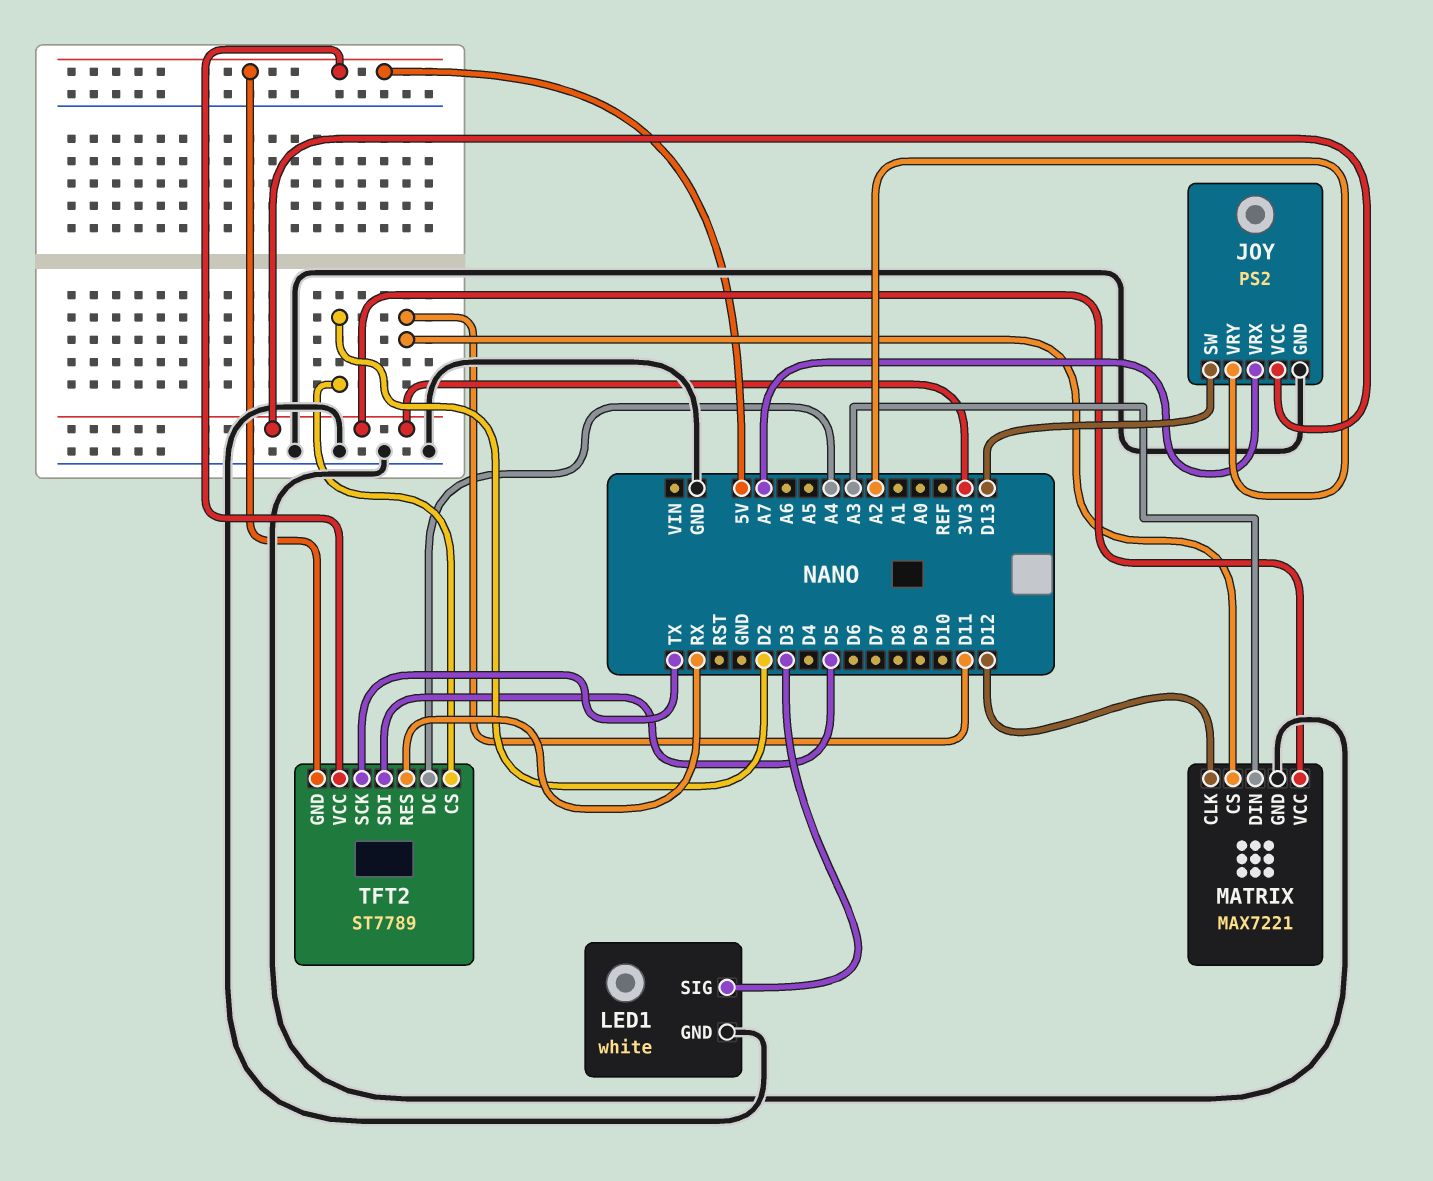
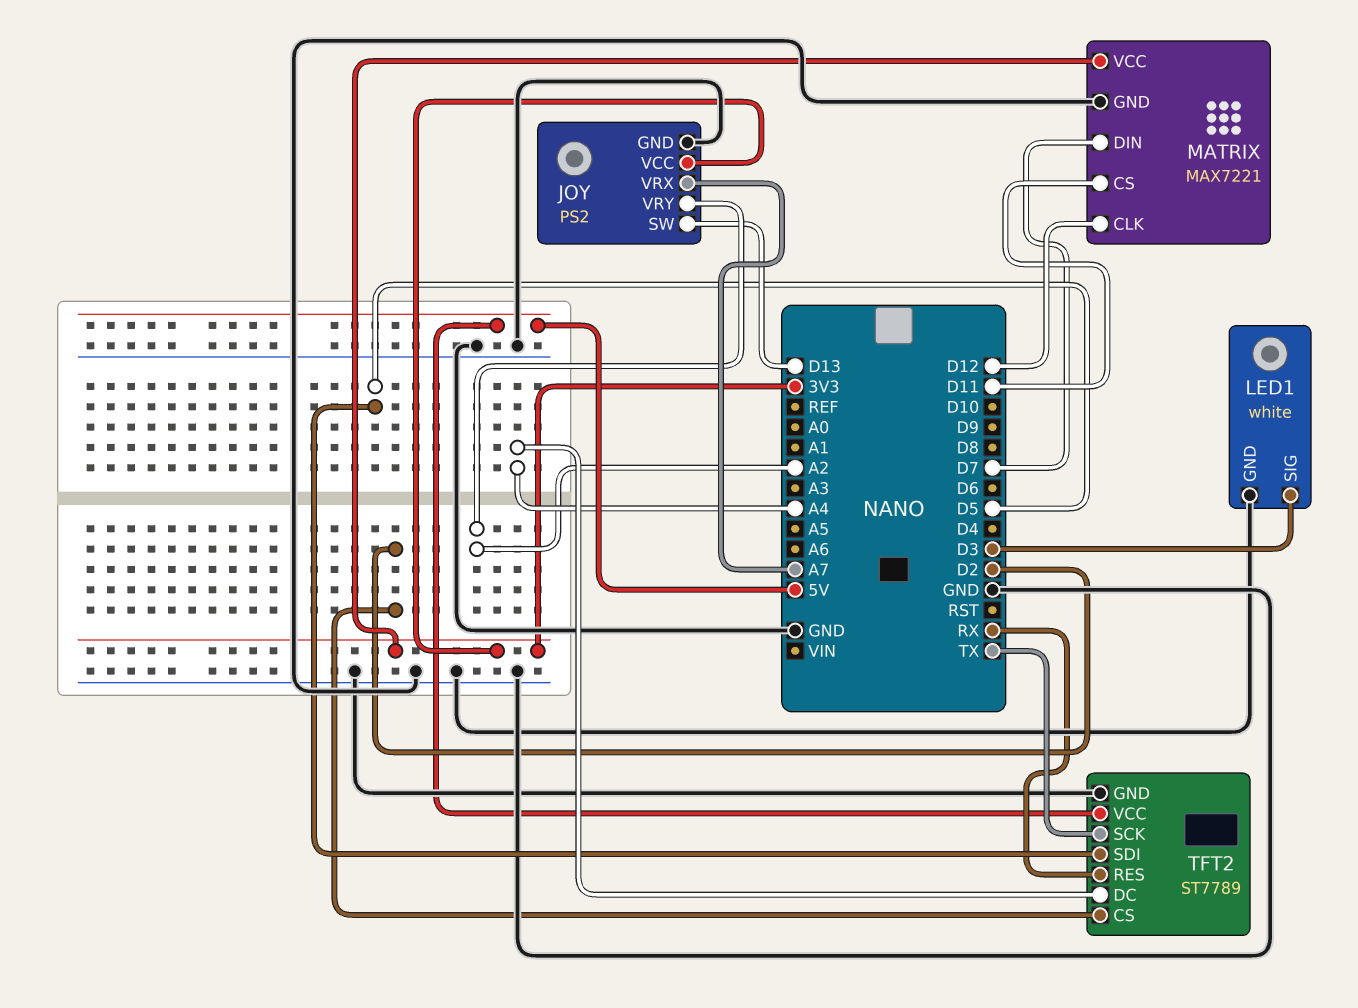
MATRIX pin DIN: A3 -> D7
TFT2 pin GND: 5V -> GND

